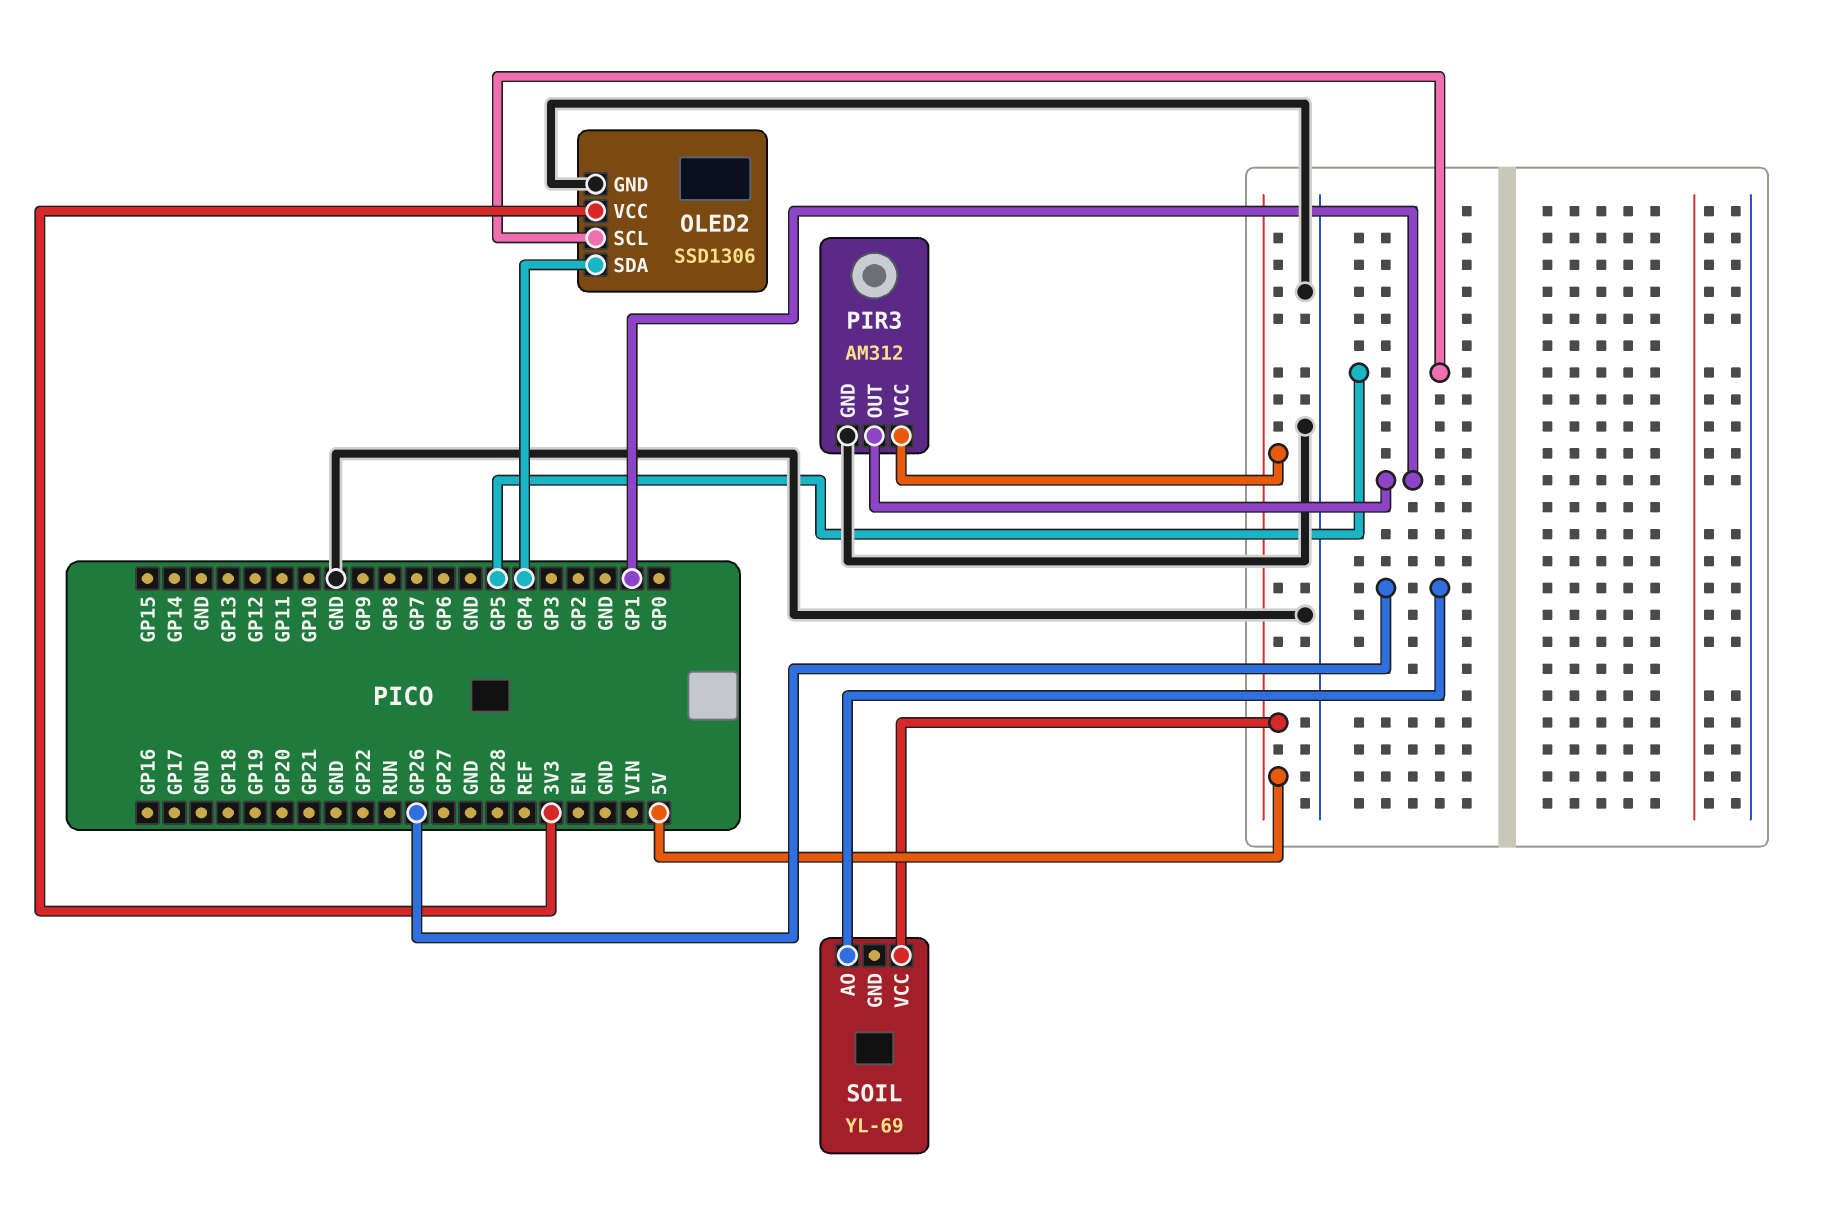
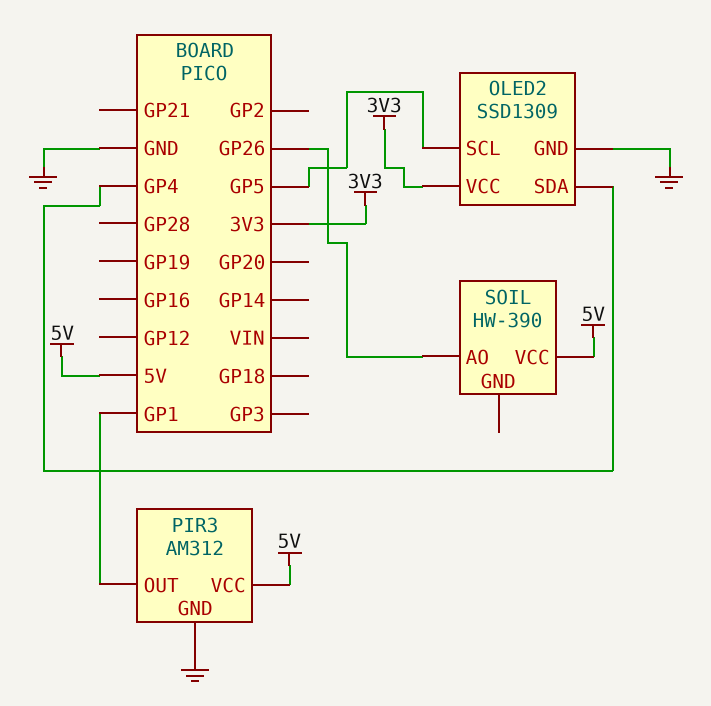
OLED2: SSD1306 -> SSD1309
SOIL: YL-69 -> HW-390

